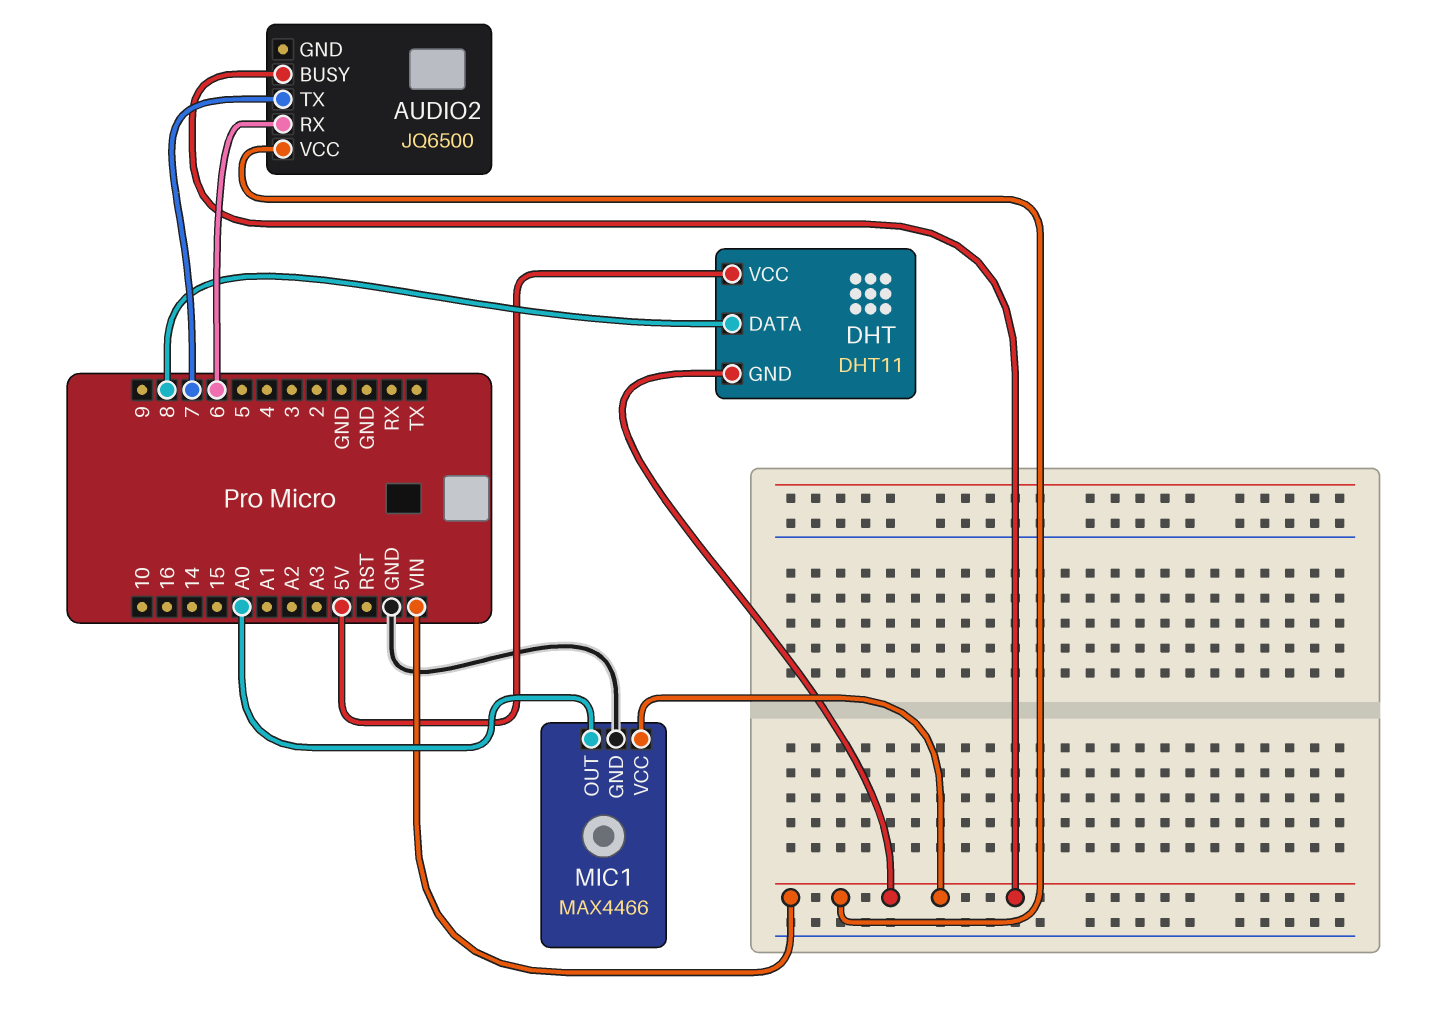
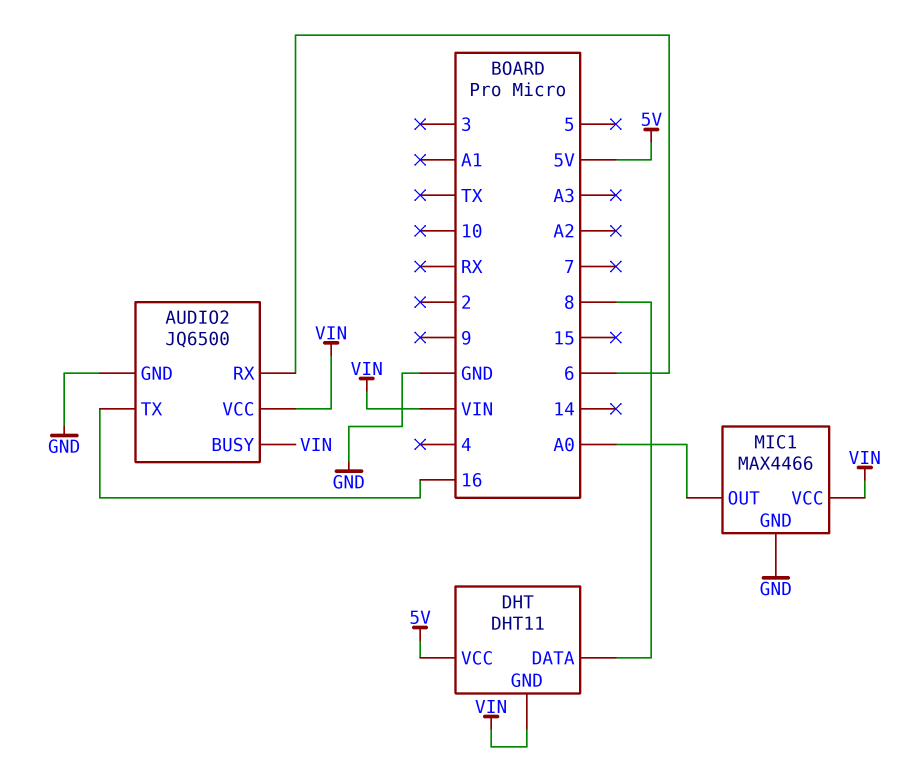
AUDIO2 pin GND: none -> GND
AUDIO2 pin TX: 7 -> 16

